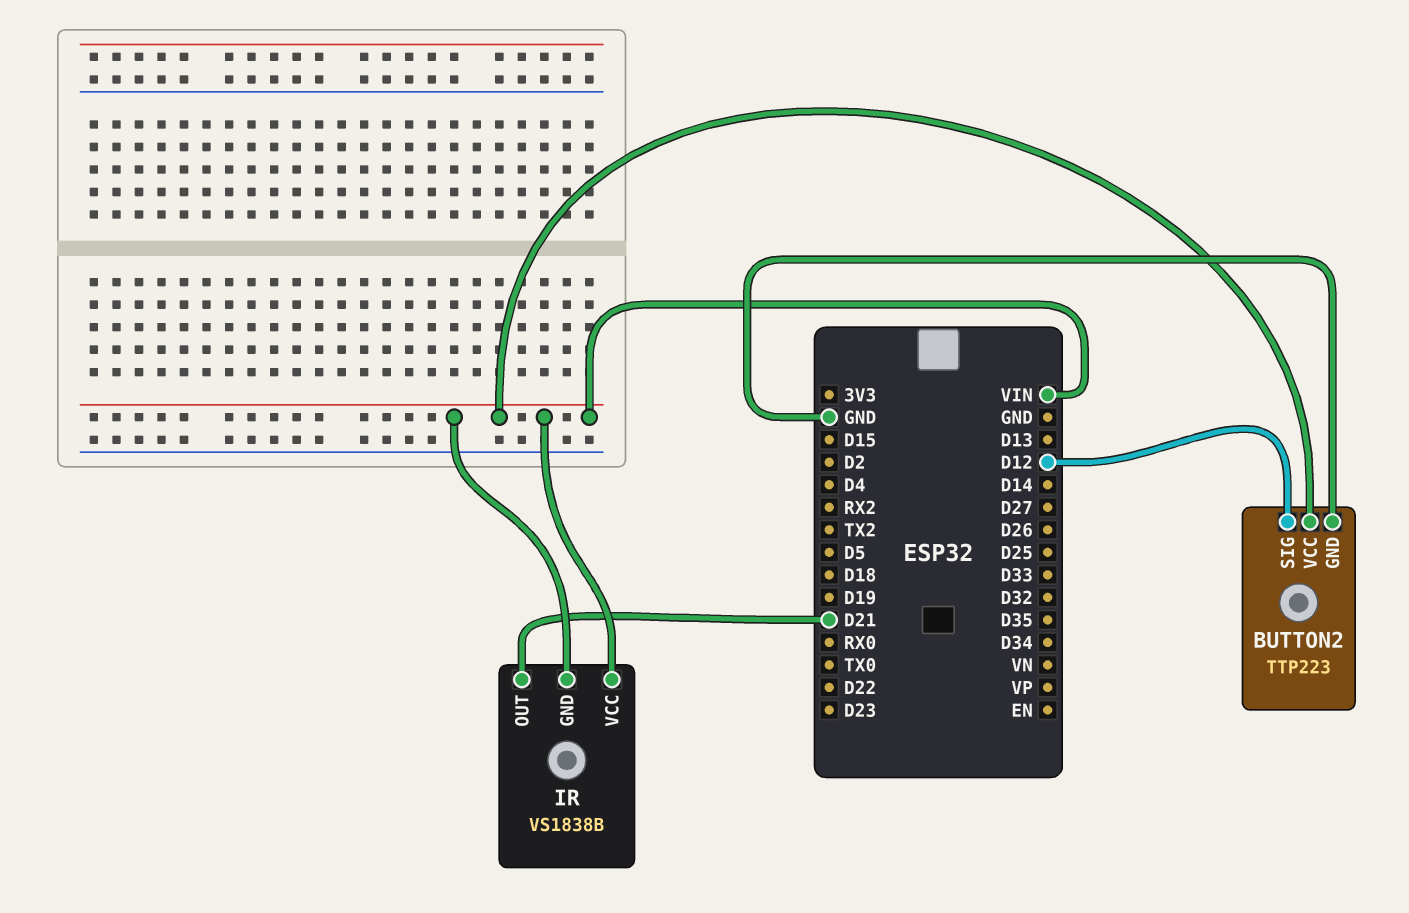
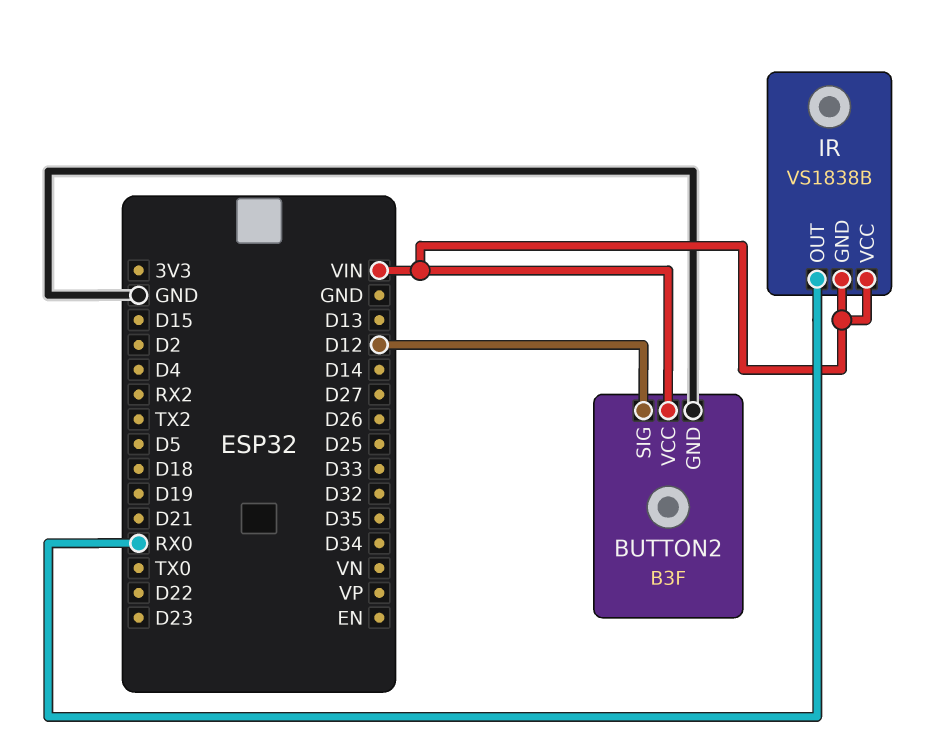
BUTTON2: TTP223 -> B3F
IR pin OUT: D21 -> RX0

